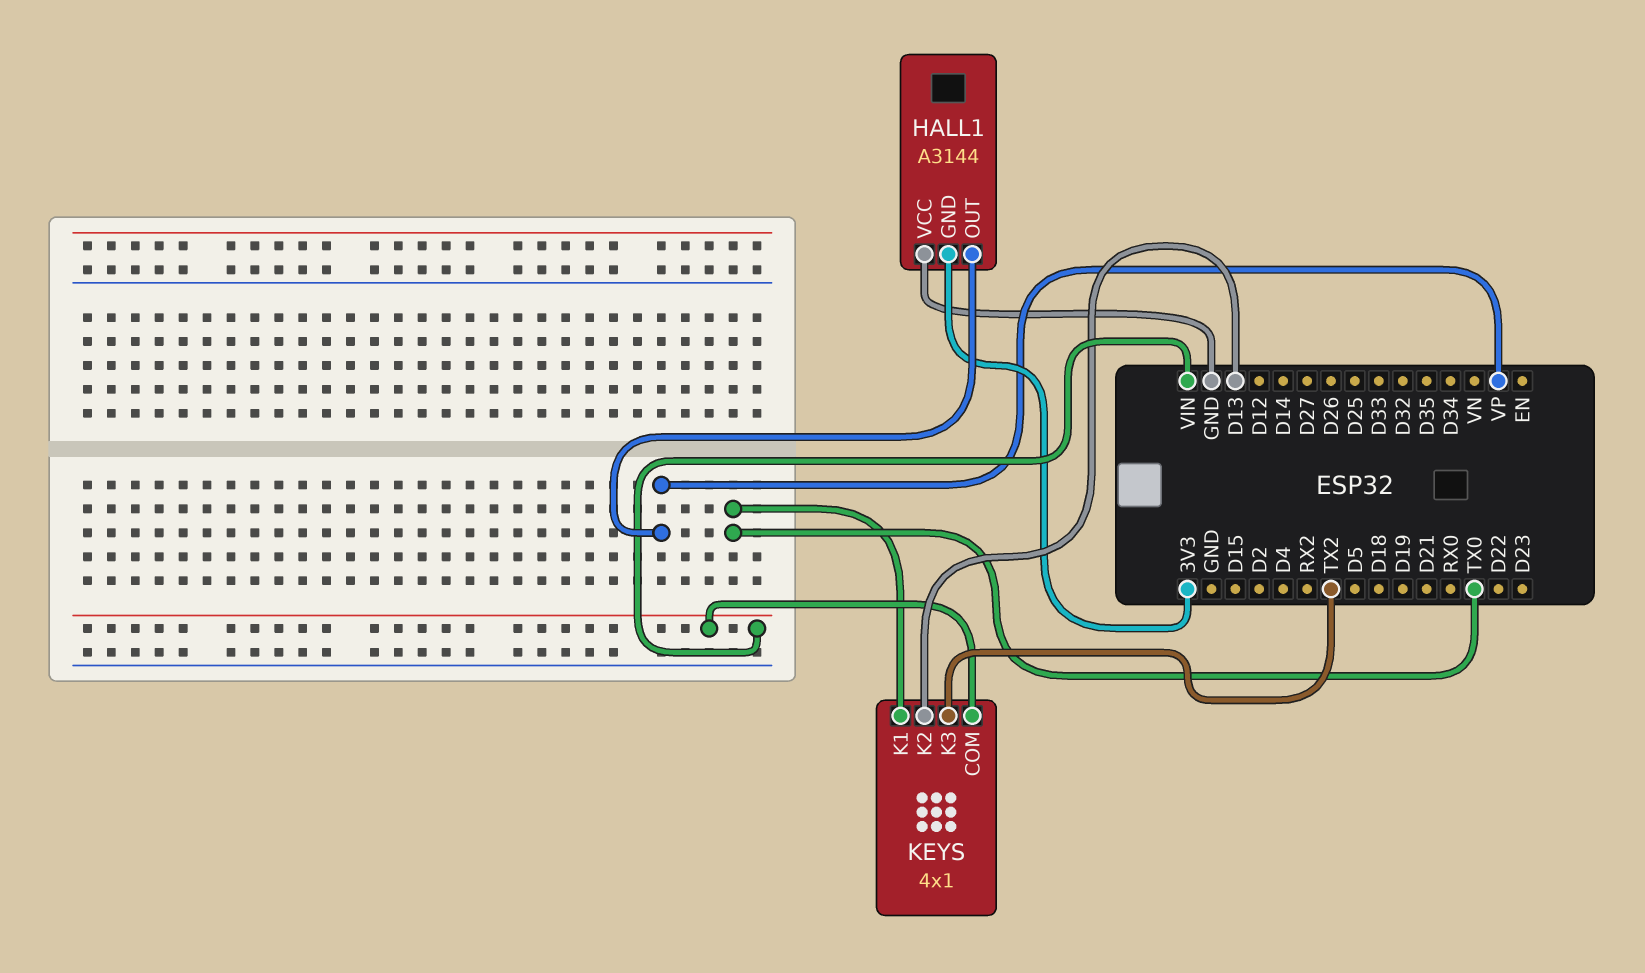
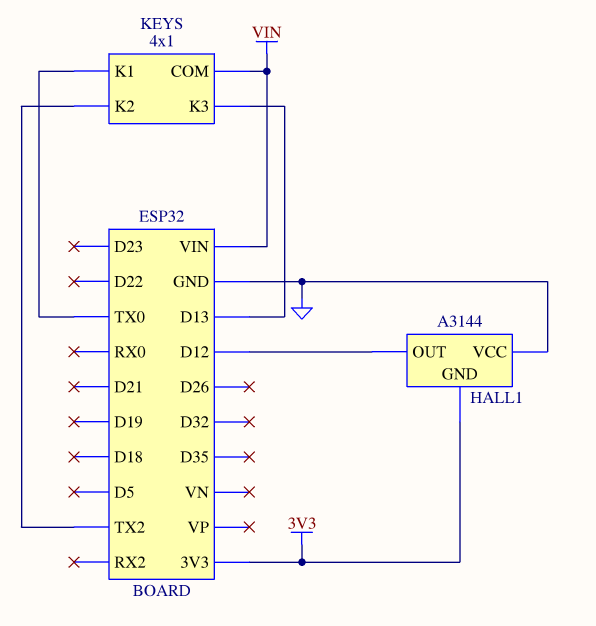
HALL1 pin OUT: VP -> D12
KEYS pin K2: D13 -> TX2
KEYS pin K3: TX2 -> D13

